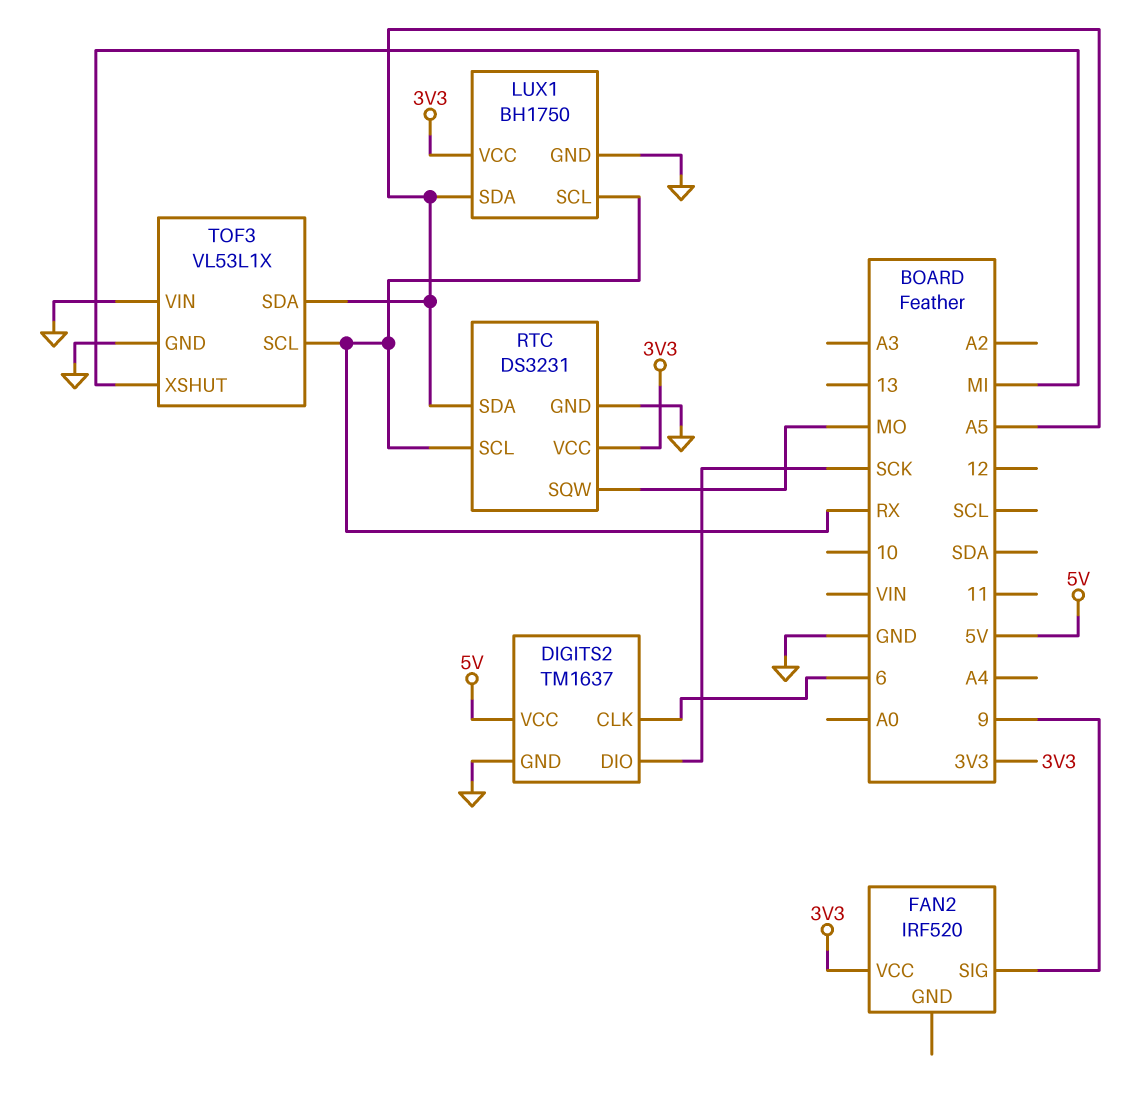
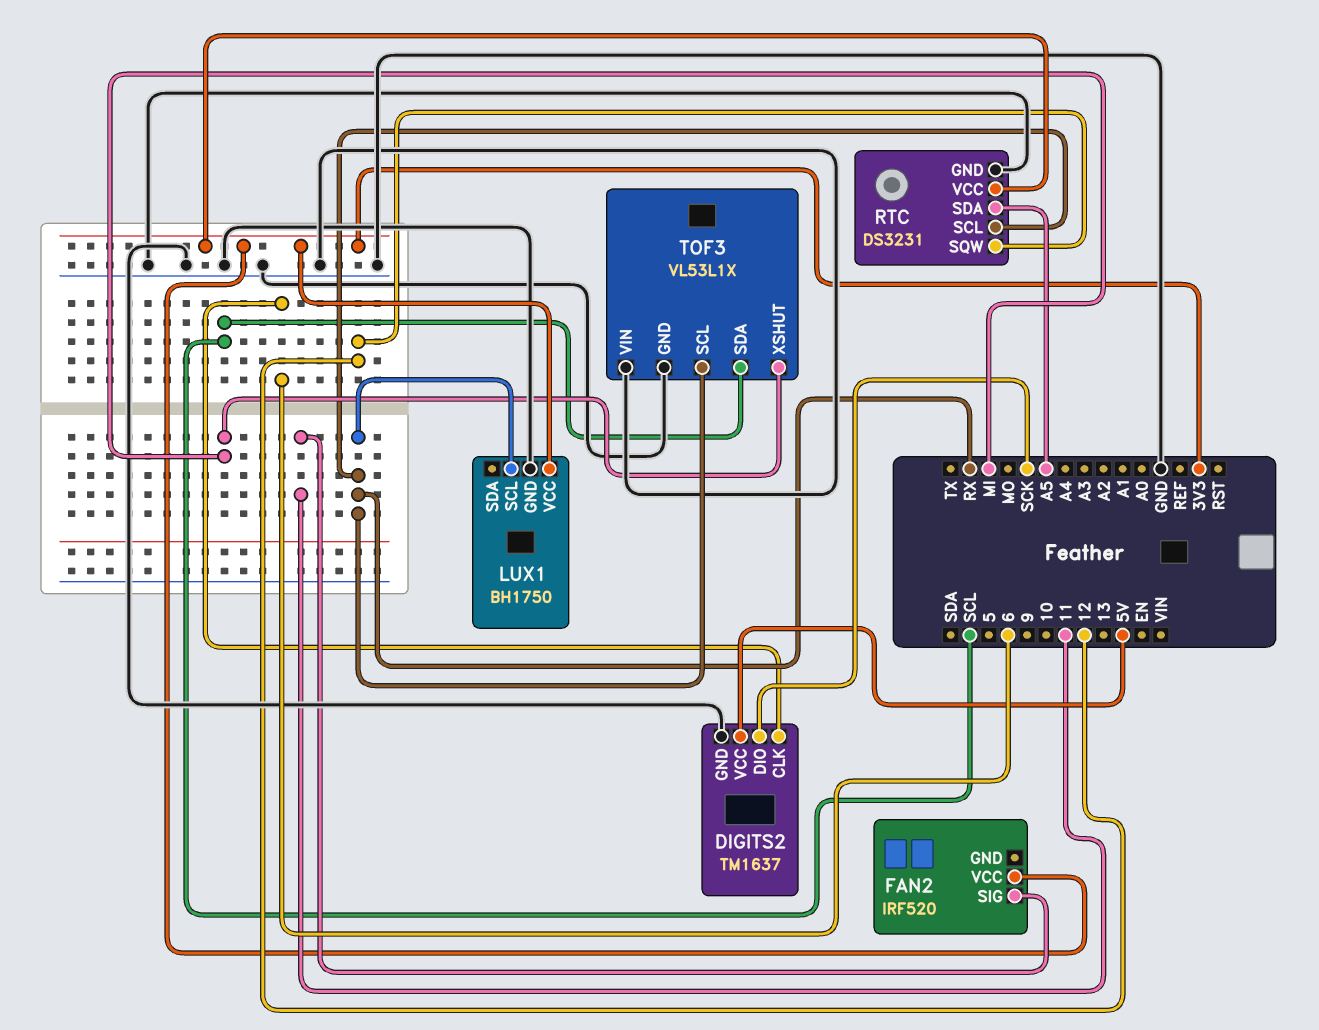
FAN2 pin SIG: 9 -> 11
LUX1 pin SDA: A5 -> none
RTC pin SQW: MO -> 12
TOF3 pin SDA: A5 -> SCL

